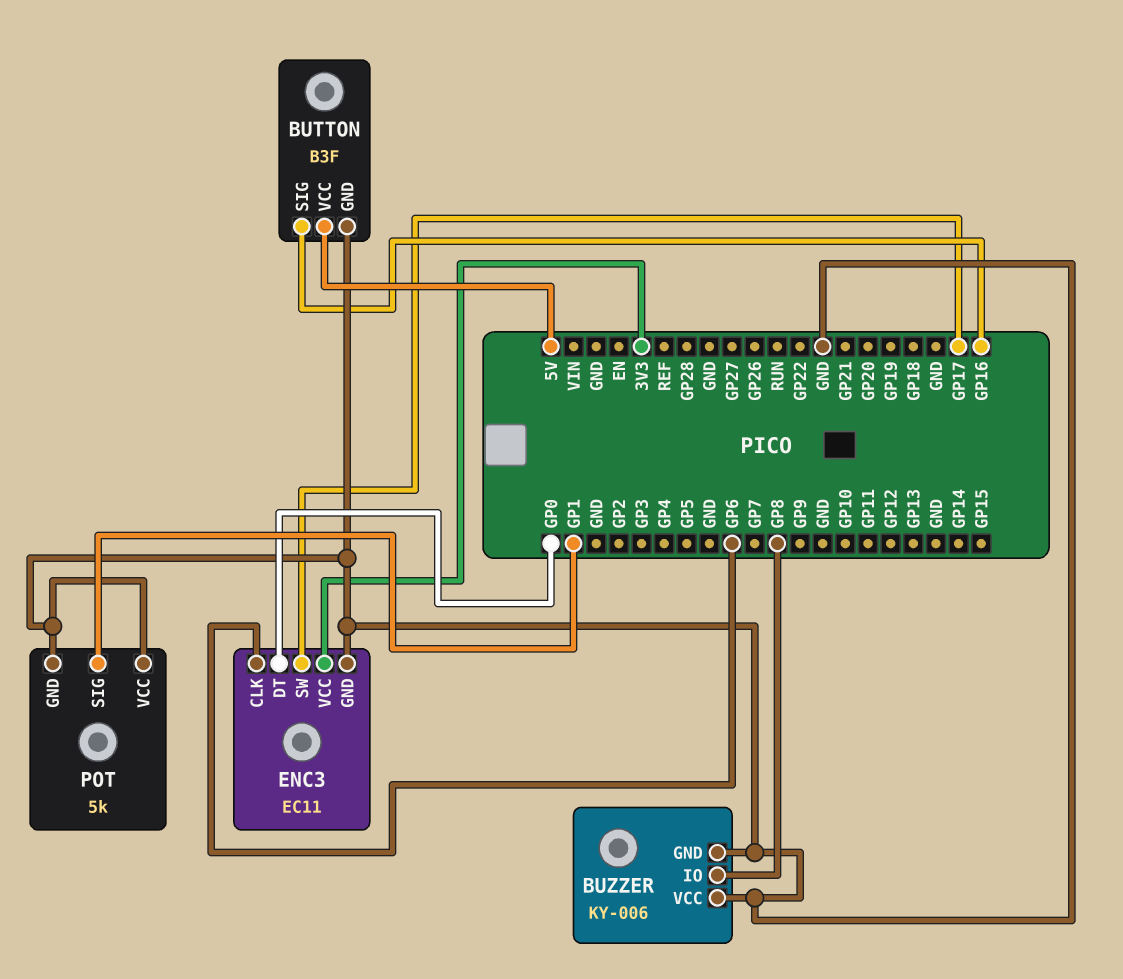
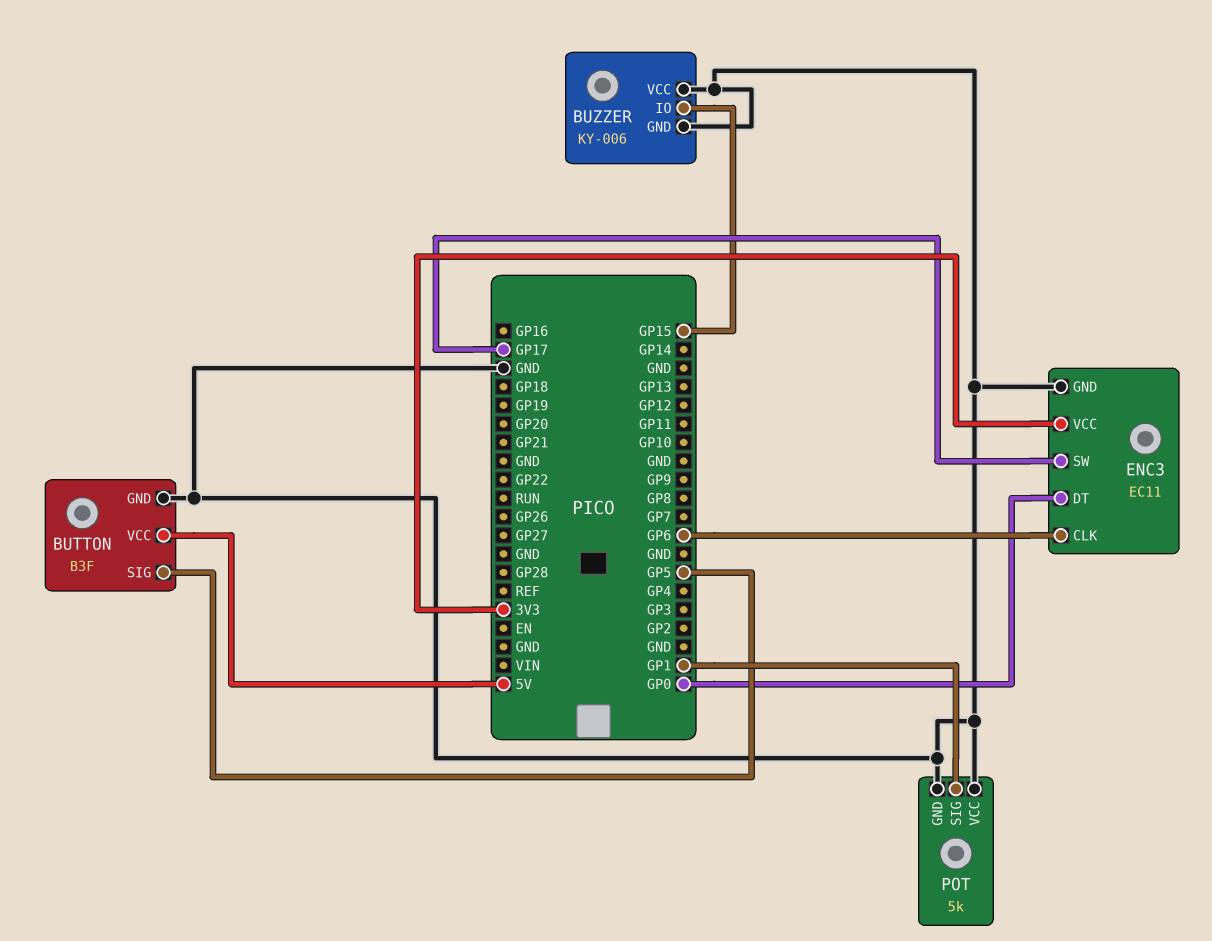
BUTTON pin SIG: GP16 -> GP5
BUZZER pin IO: GP8 -> GP15

